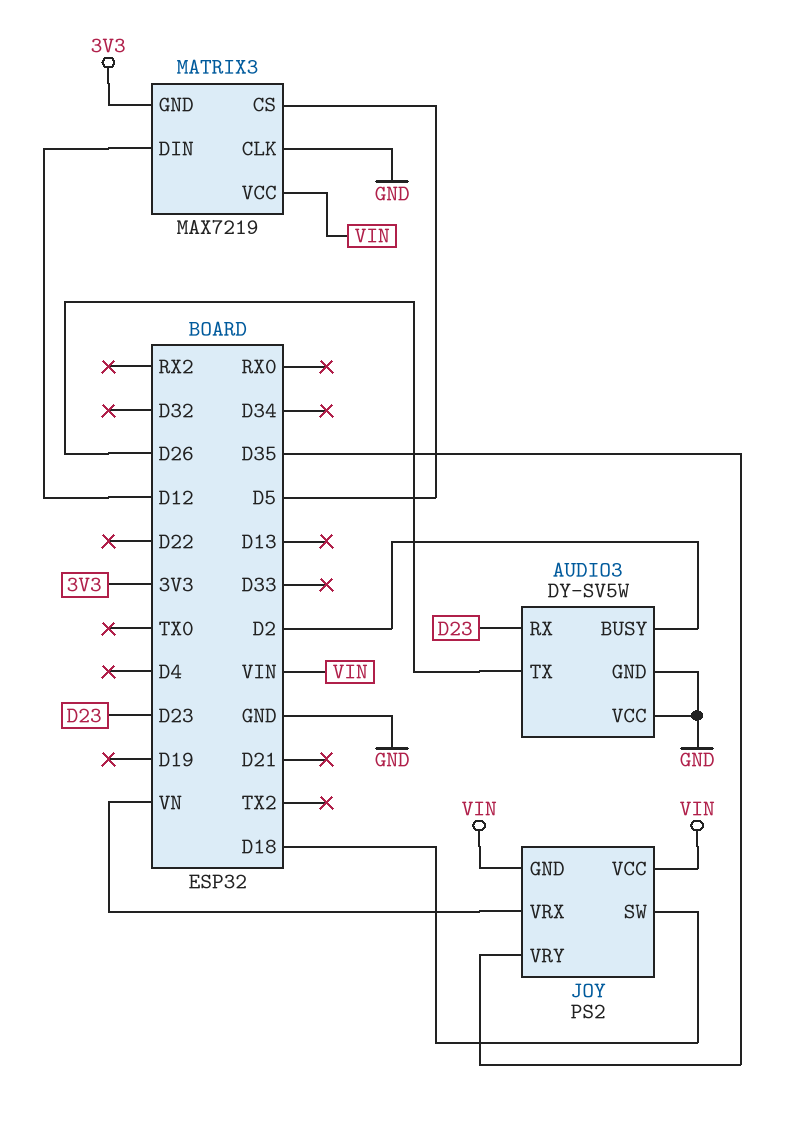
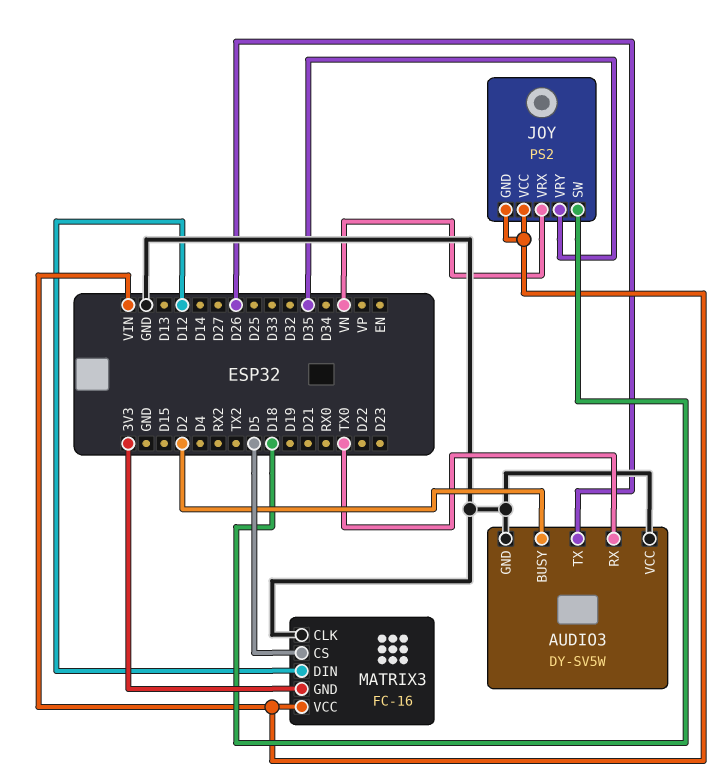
AUDIO3 pin RX: D23 -> TX0
MATRIX3: MAX7219 -> FC-16

